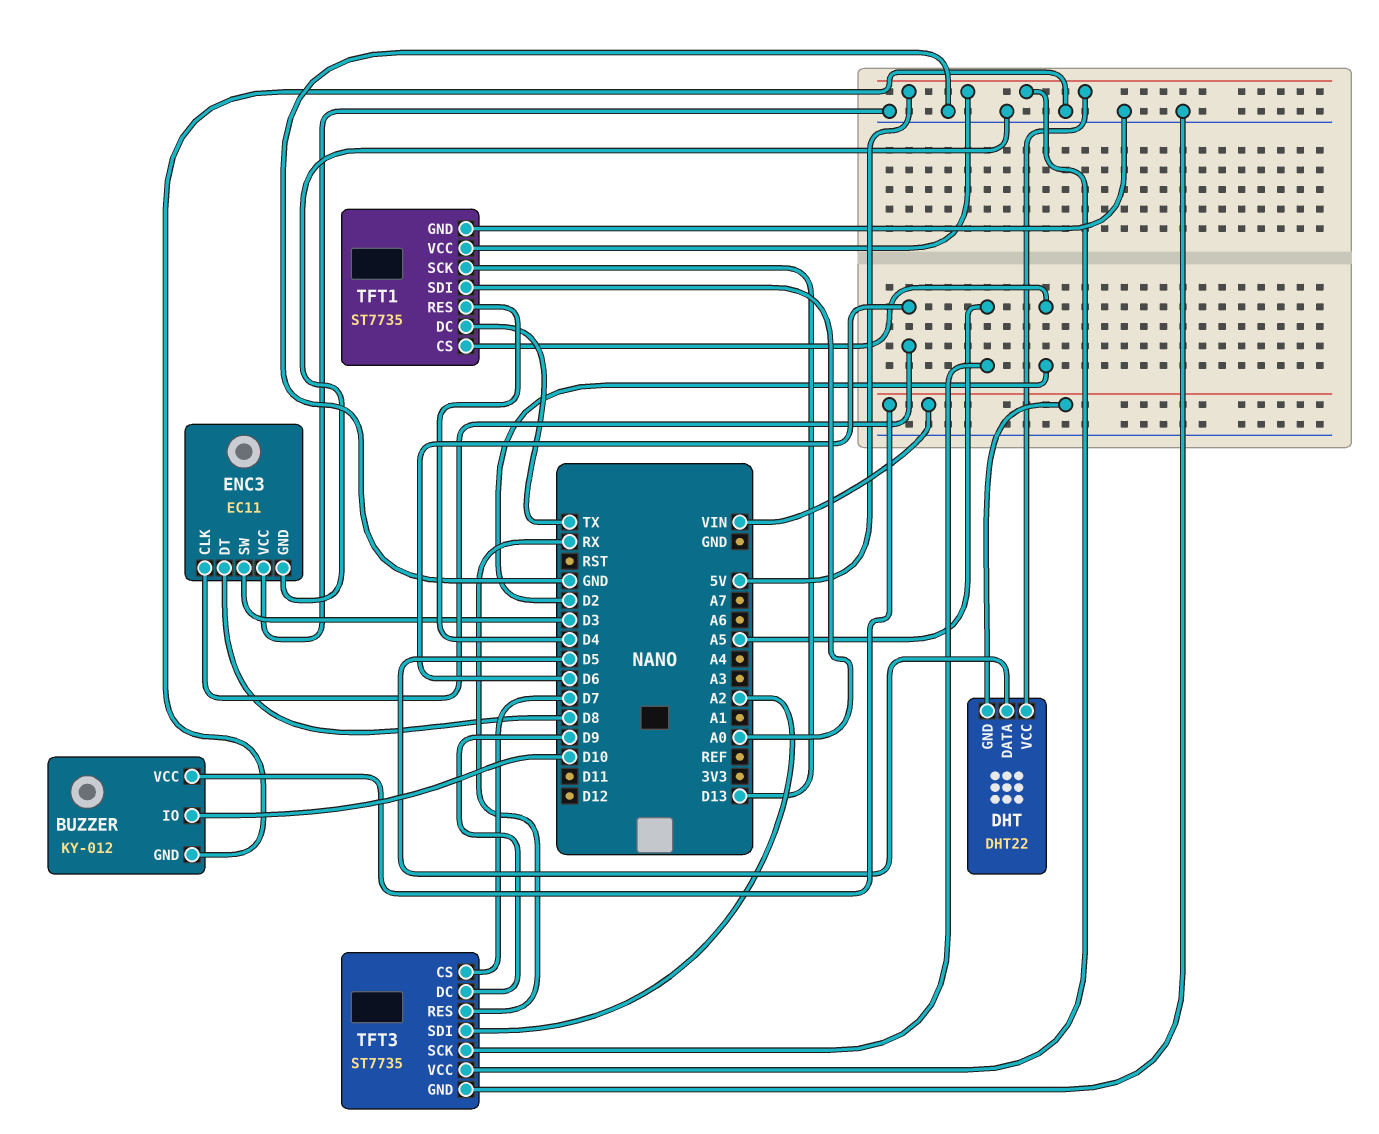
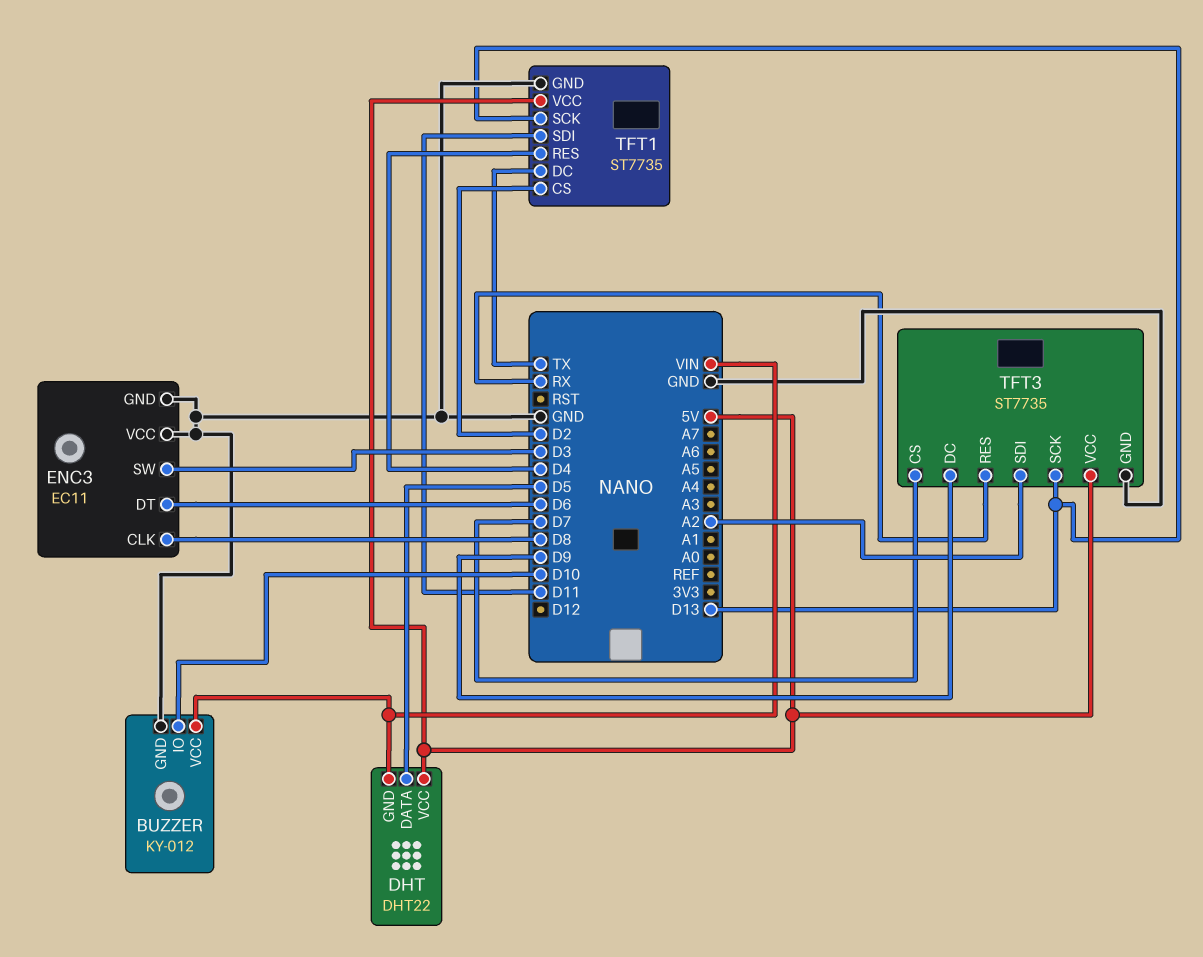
ENC3 pin CLK: D6 -> D8
ENC3 pin DT: D8 -> D6
TFT1 pin SDI: A0 -> D11
TFT3 pin SCK: A5 -> D13

